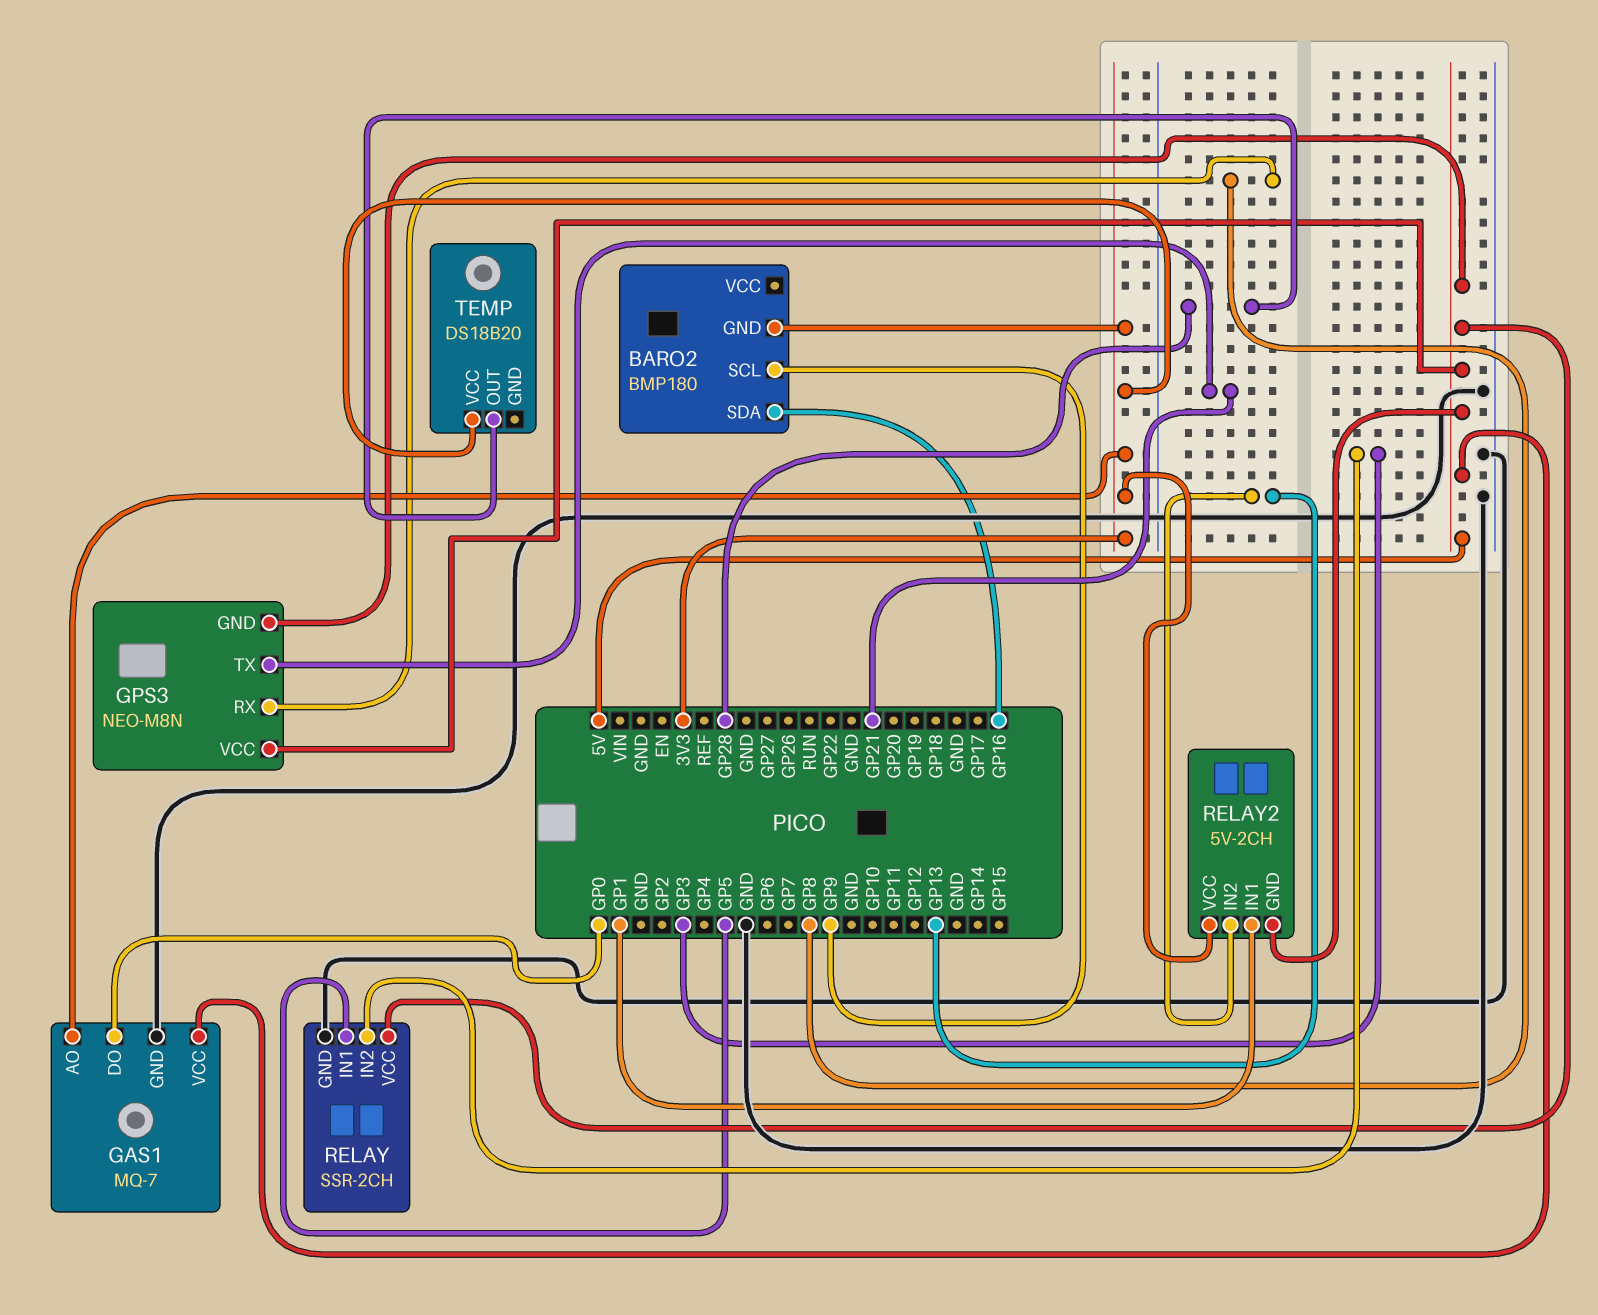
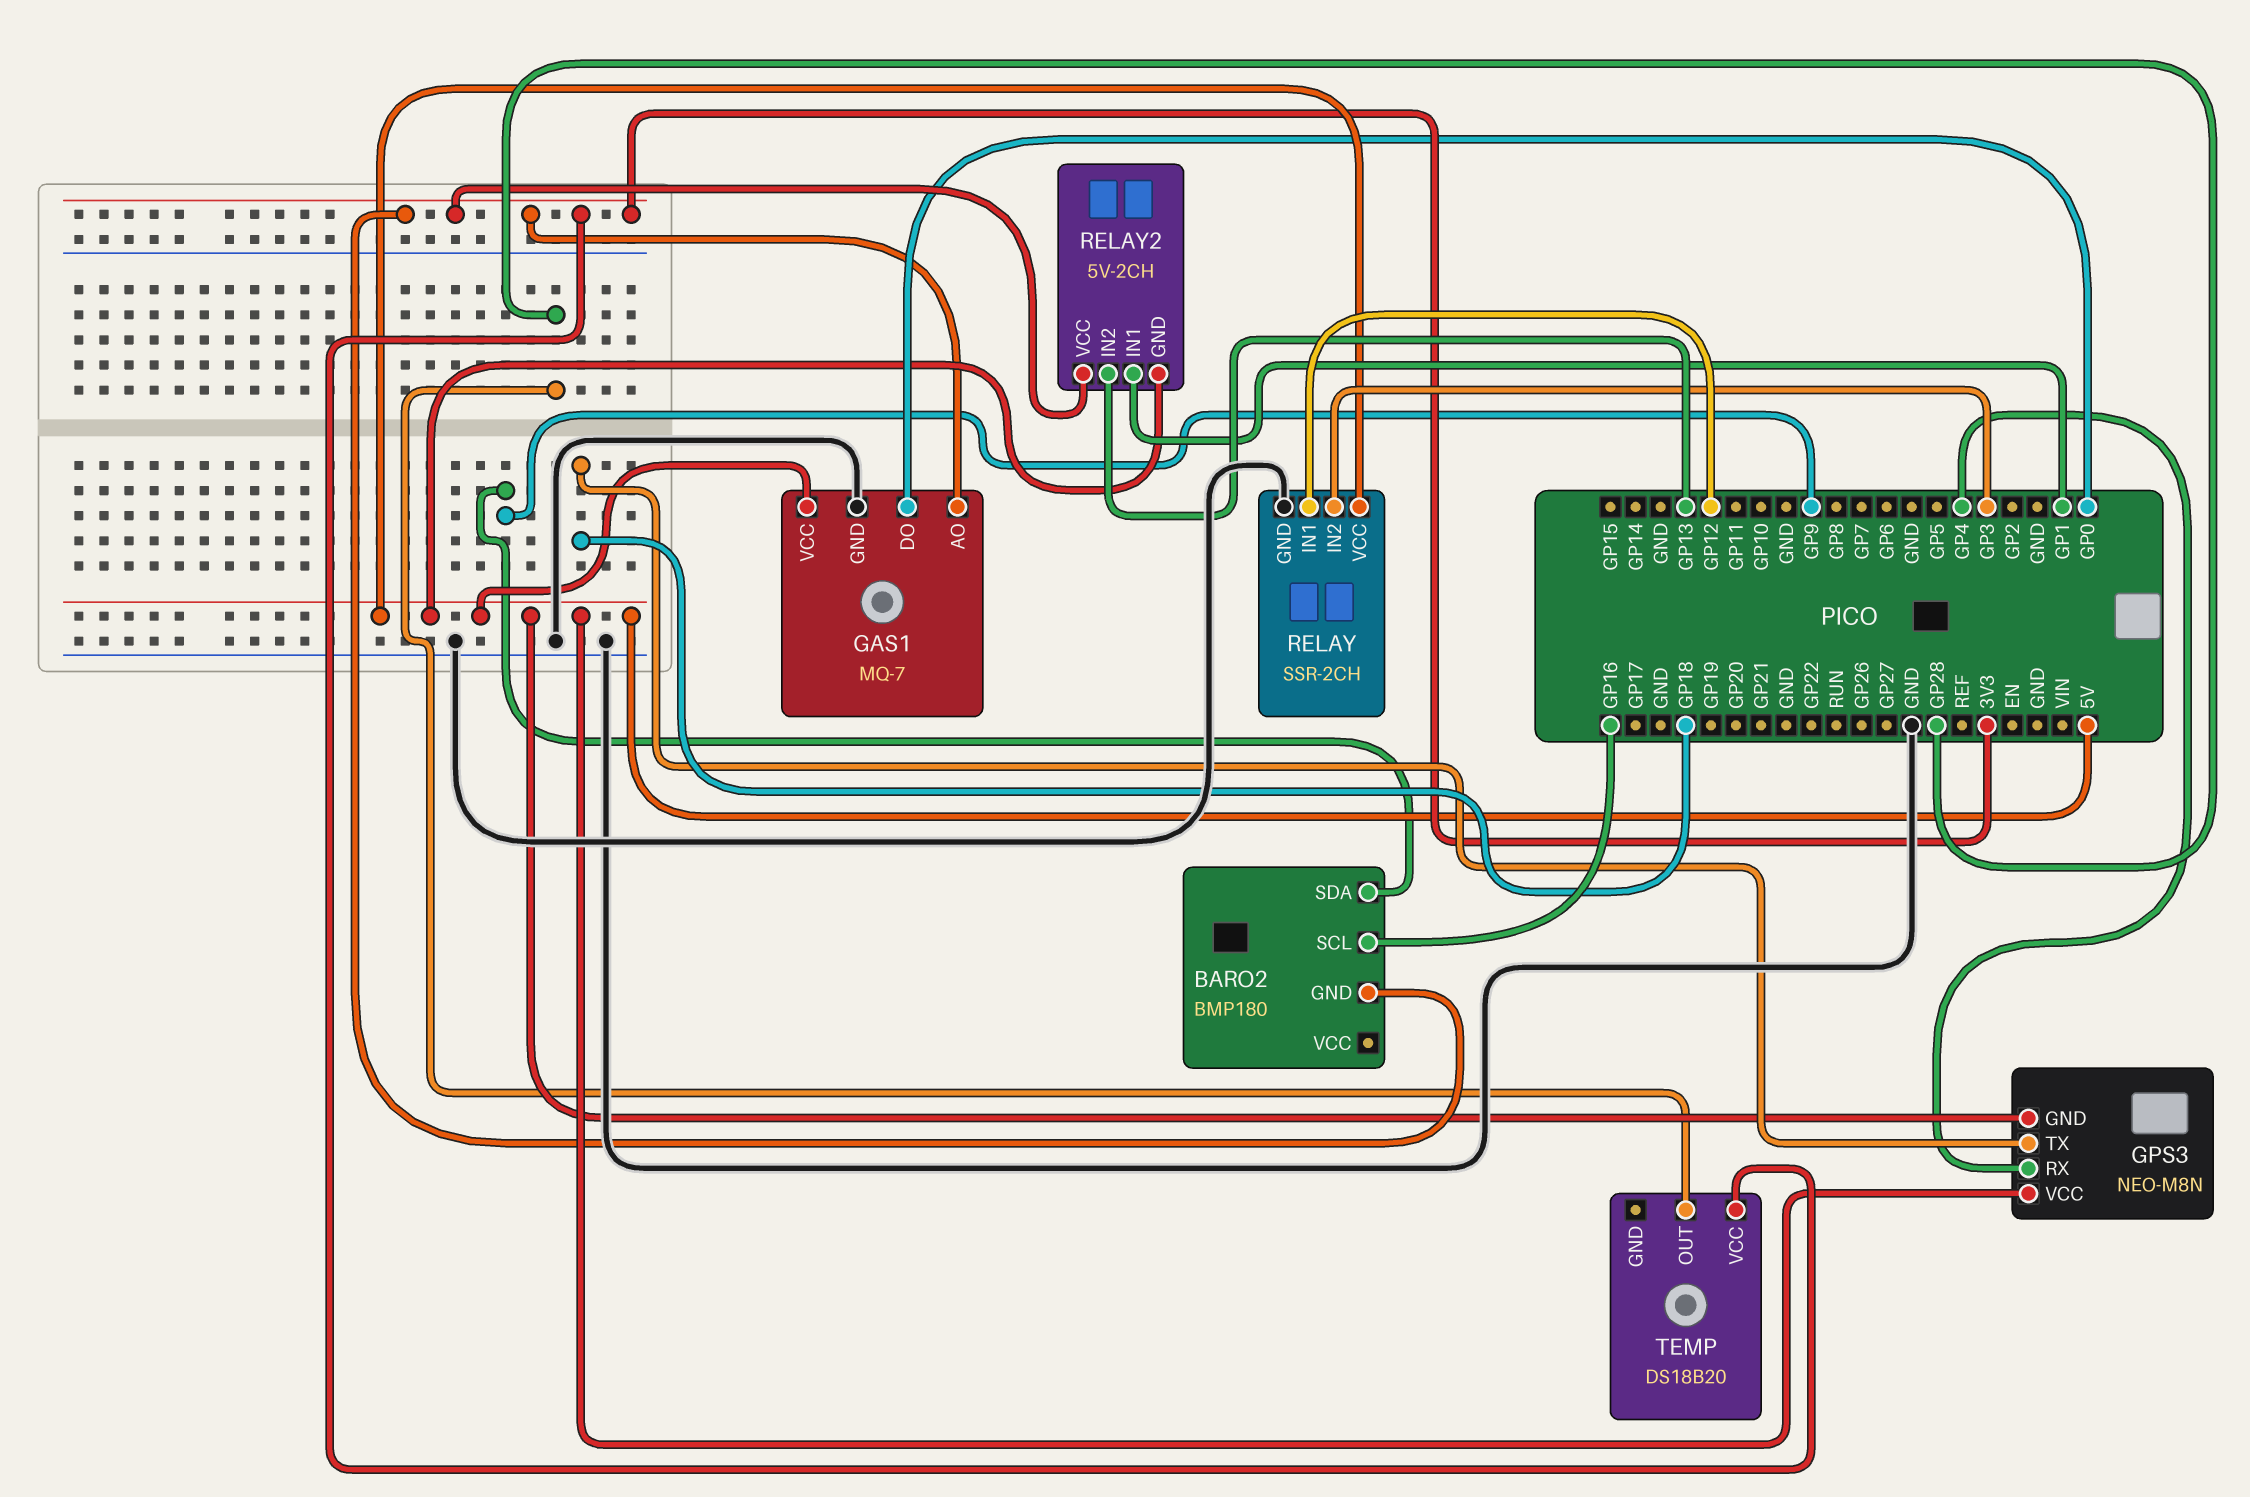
BARO2 pin SCL: GP9 -> GP16
BARO2 pin SDA: GP16 -> GP9
GPS3 pin RX: GP8 -> GP4
GPS3 pin TX: GP21 -> GP18
RELAY pin IN1: GP5 -> GP12

